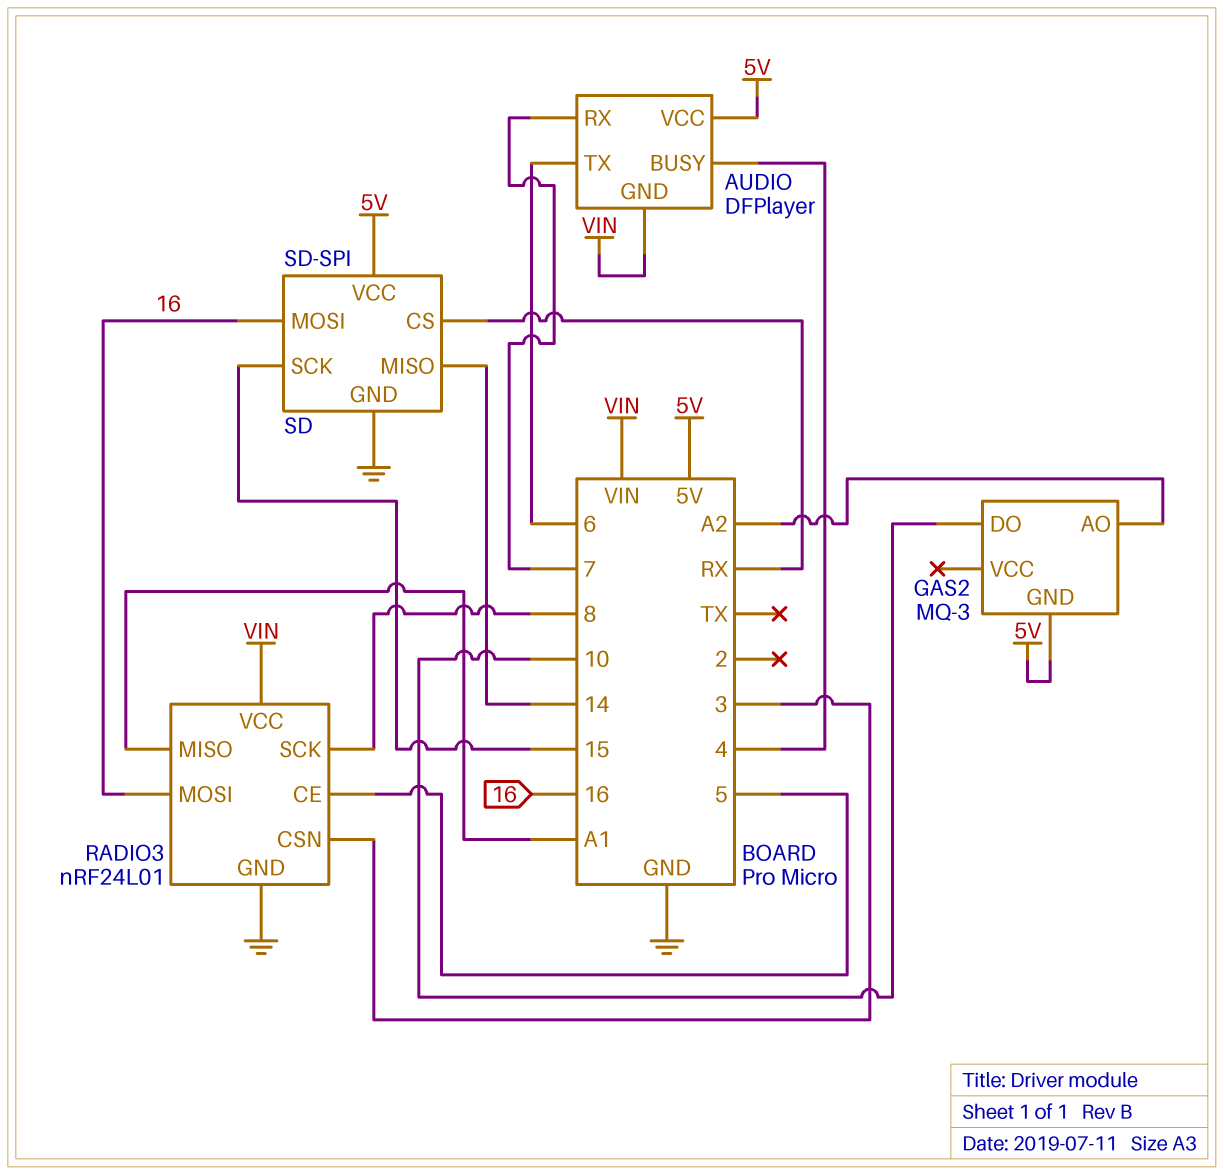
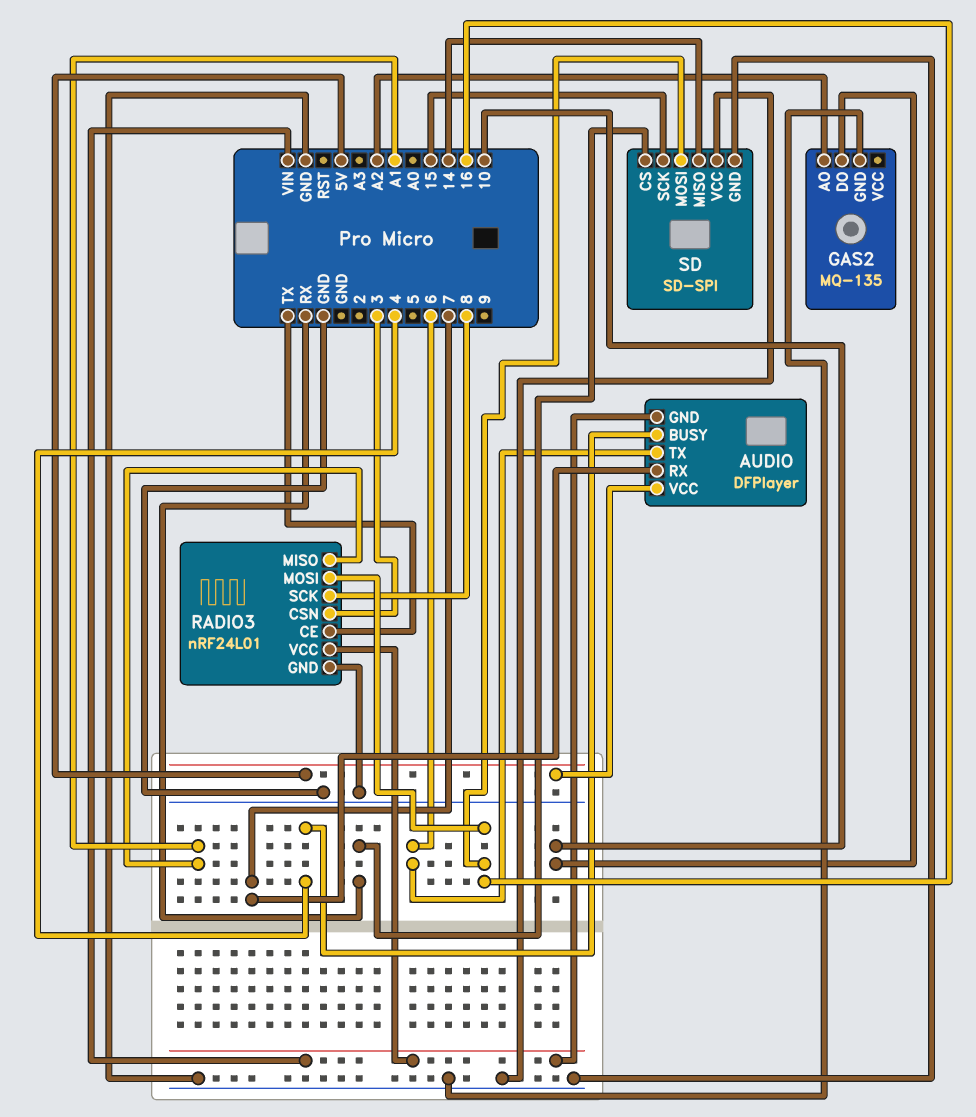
GAS2: MQ-3 -> MQ-135
GAS2 pin GND: 5V -> GND
RADIO3 pin CE: 5 -> TX
SD pin VCC: 5V -> GND

